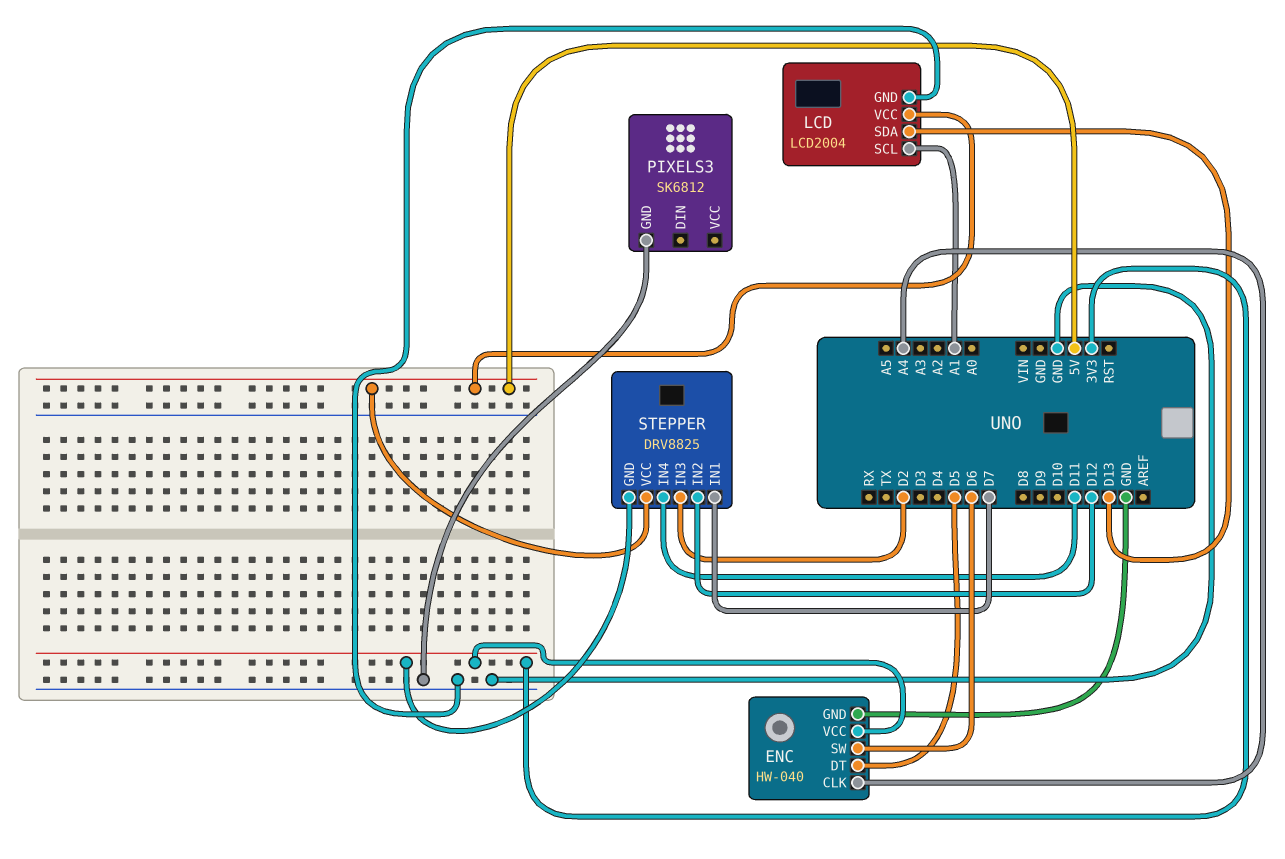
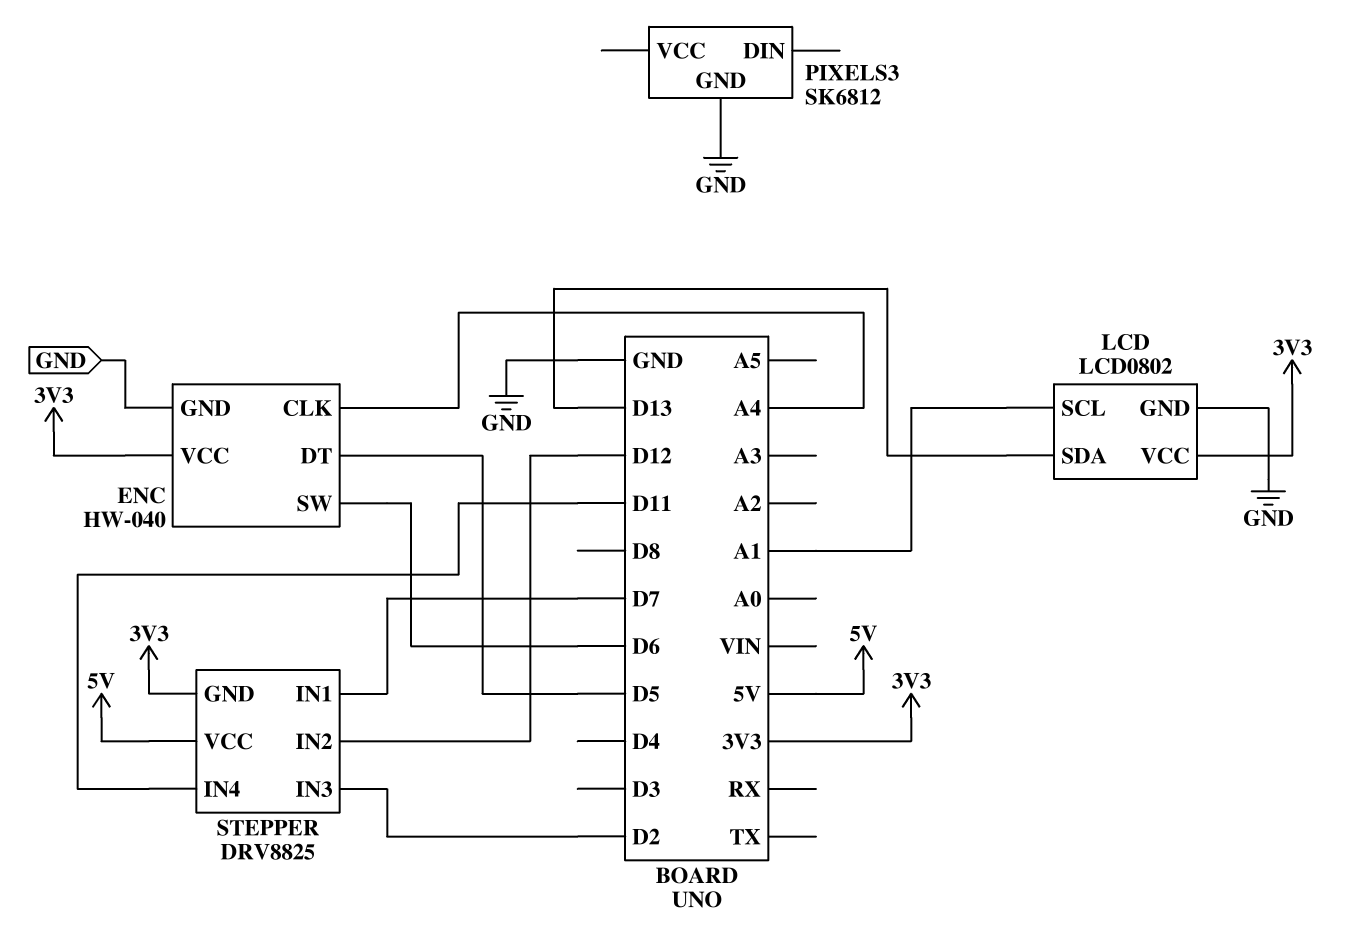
LCD: LCD2004 -> LCD0802
LCD pin VCC: 5V -> 3V3

